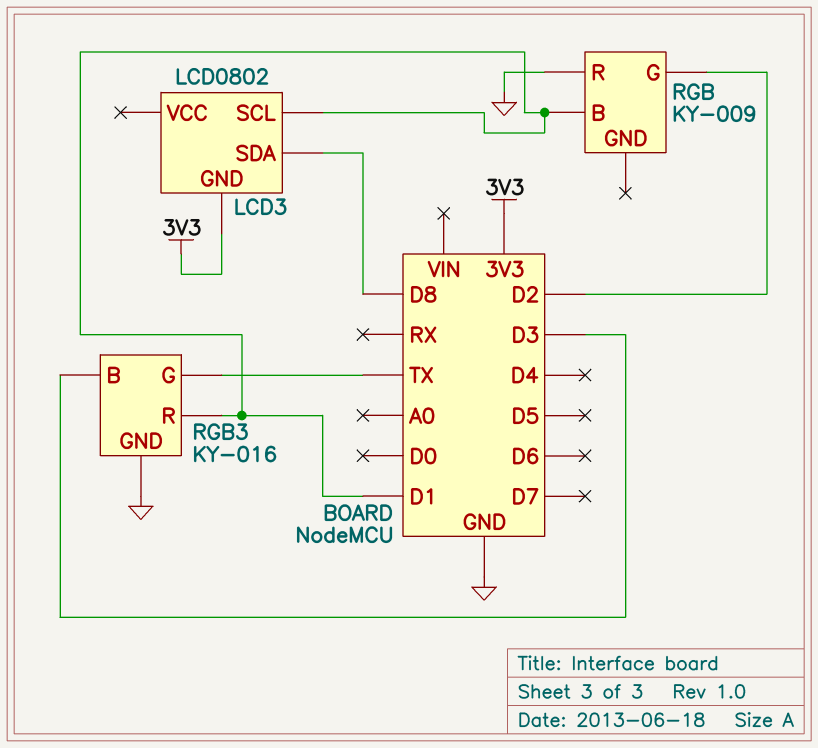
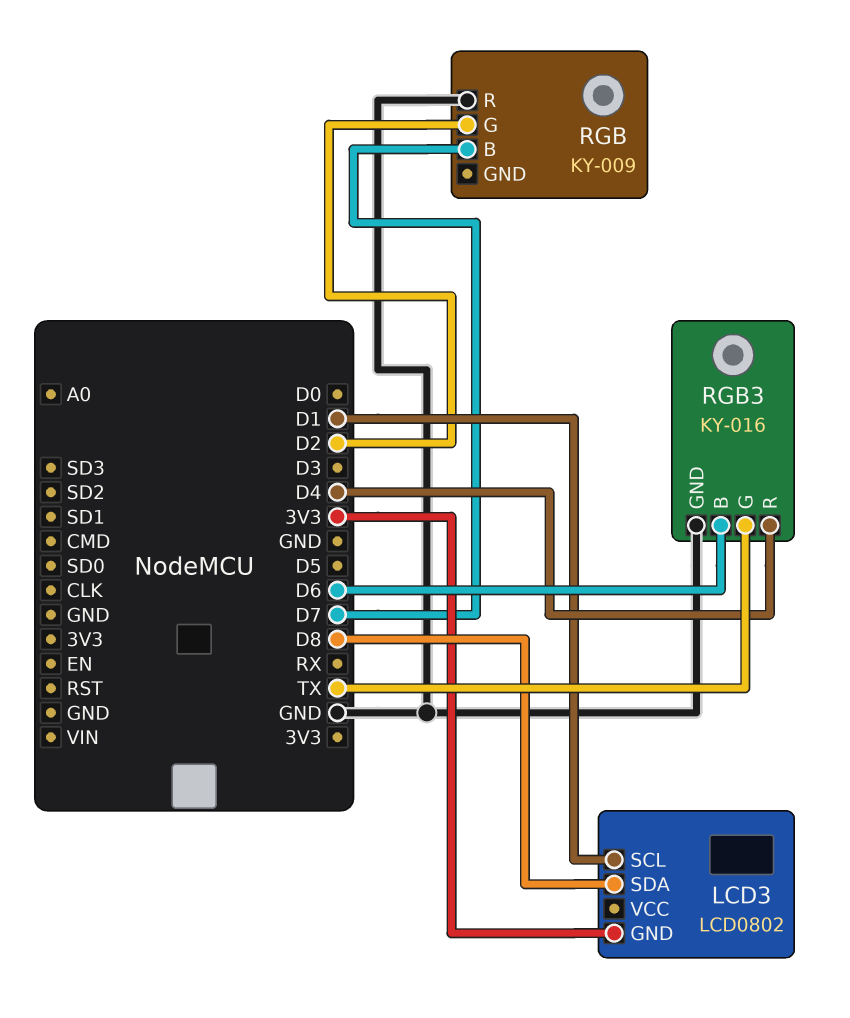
RGB pin B: D1 -> D7
RGB3 pin B: D3 -> D6
RGB3 pin R: D1 -> D4

